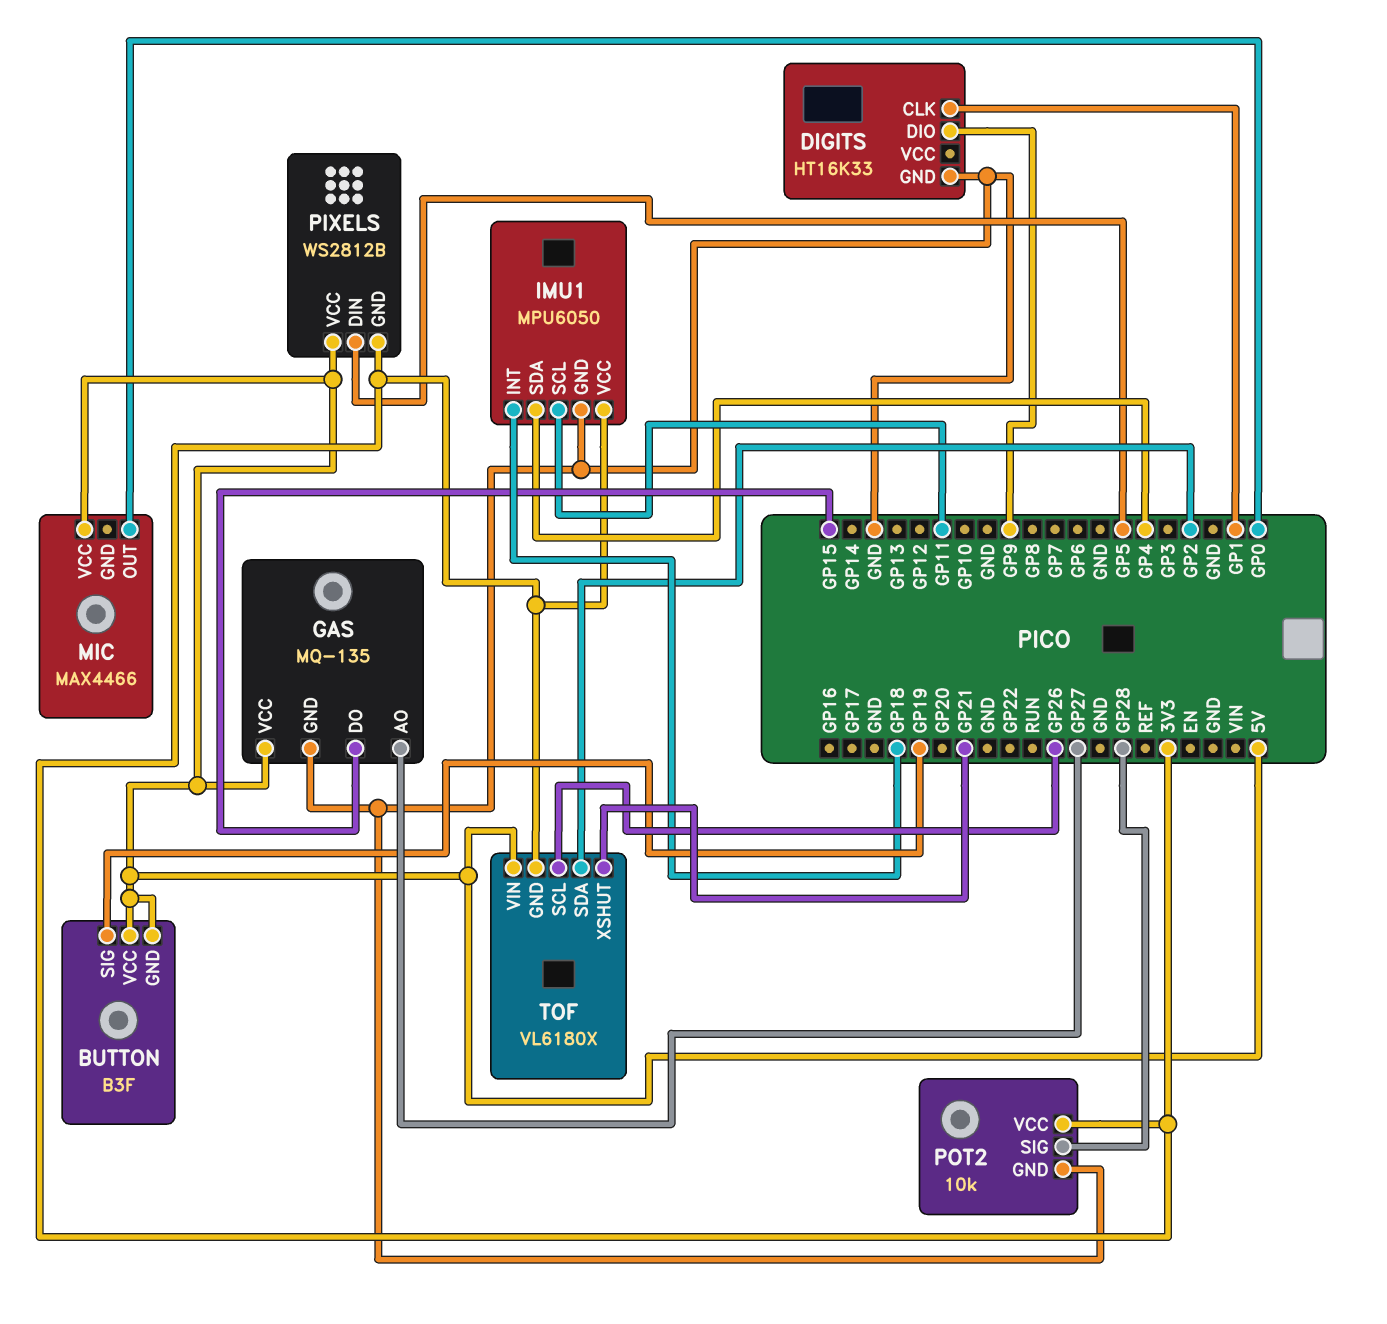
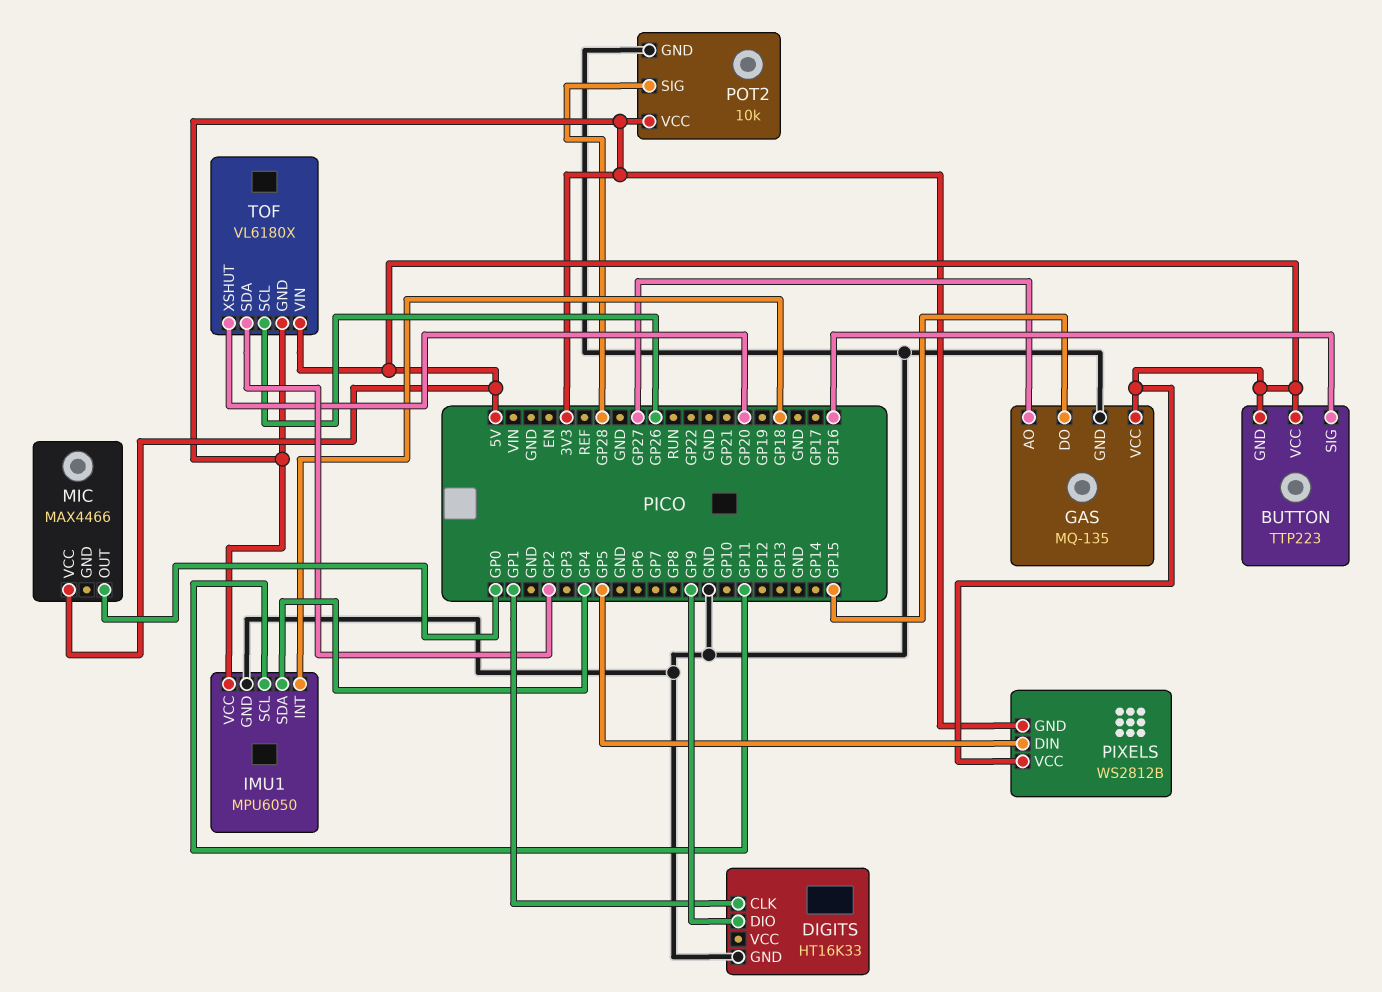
BUTTON: B3F -> TTP223
BUTTON pin SIG: GP19 -> GP16
TOF pin XSHUT: GP21 -> GP20

